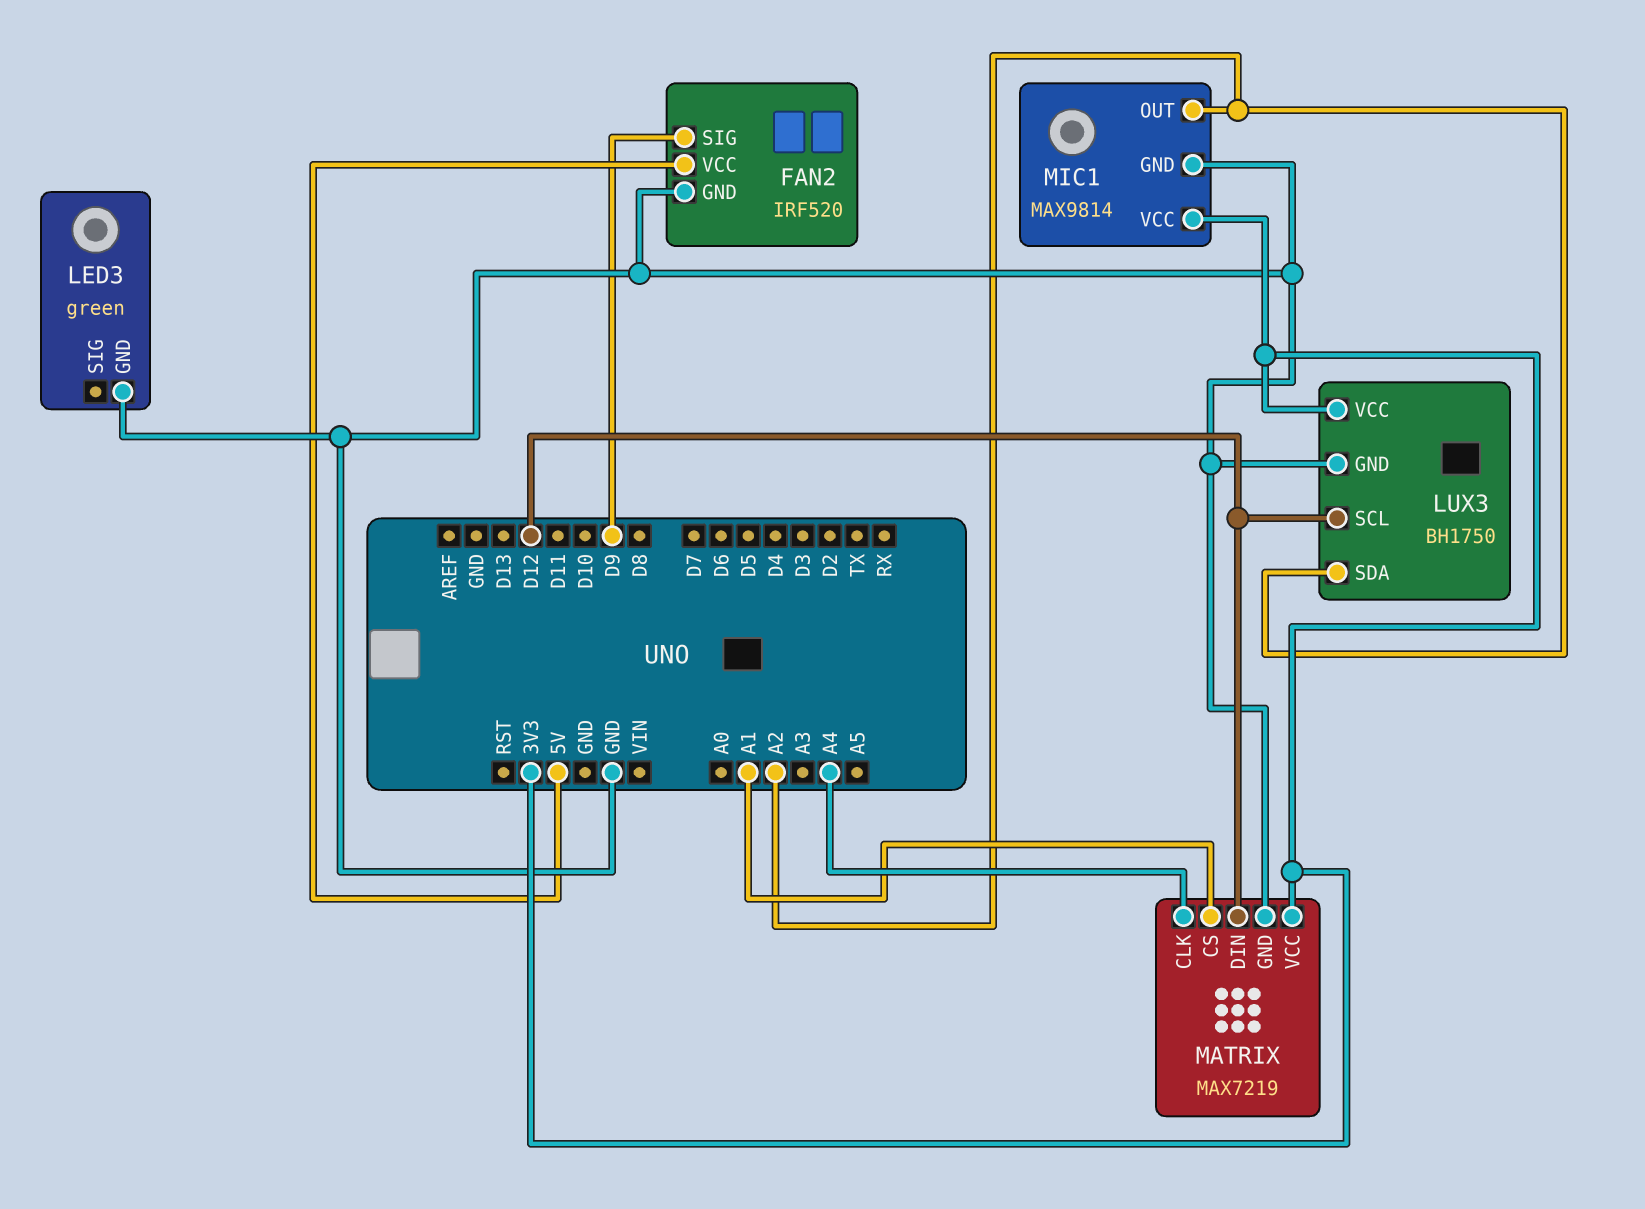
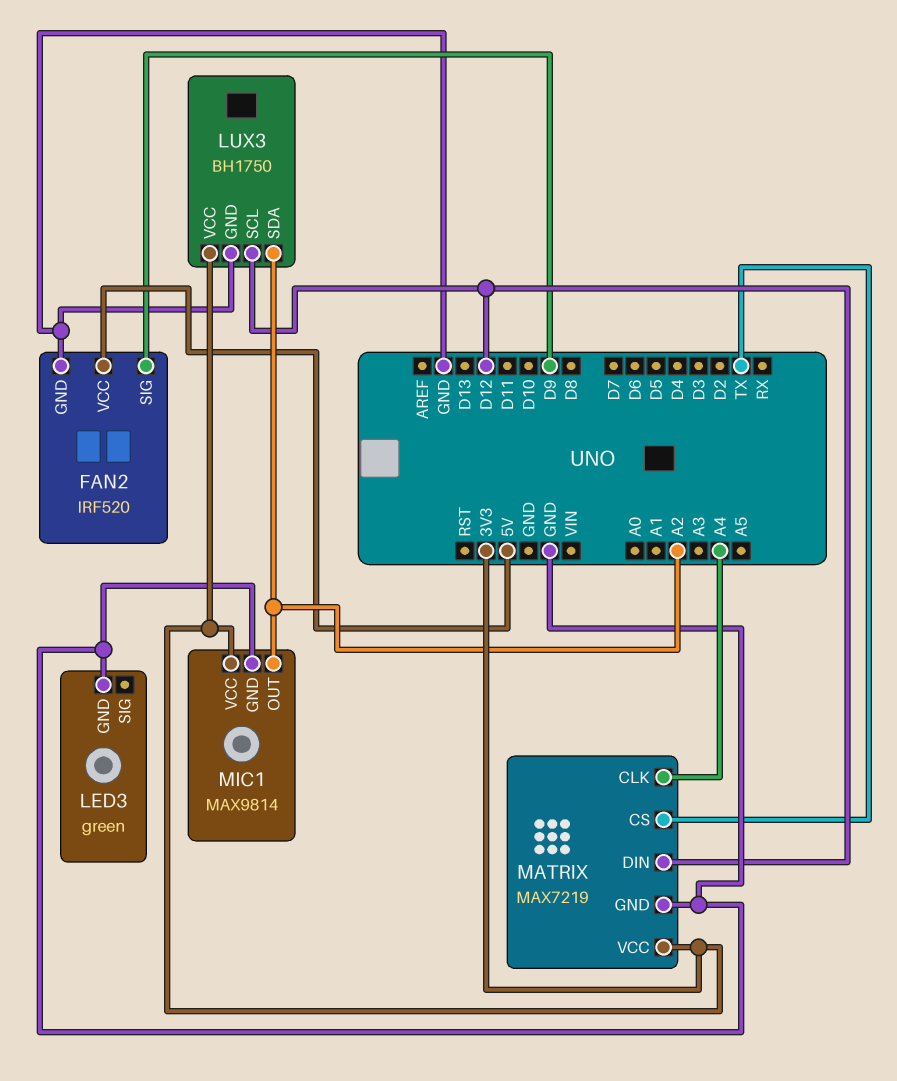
MATRIX pin CS: A1 -> TX

